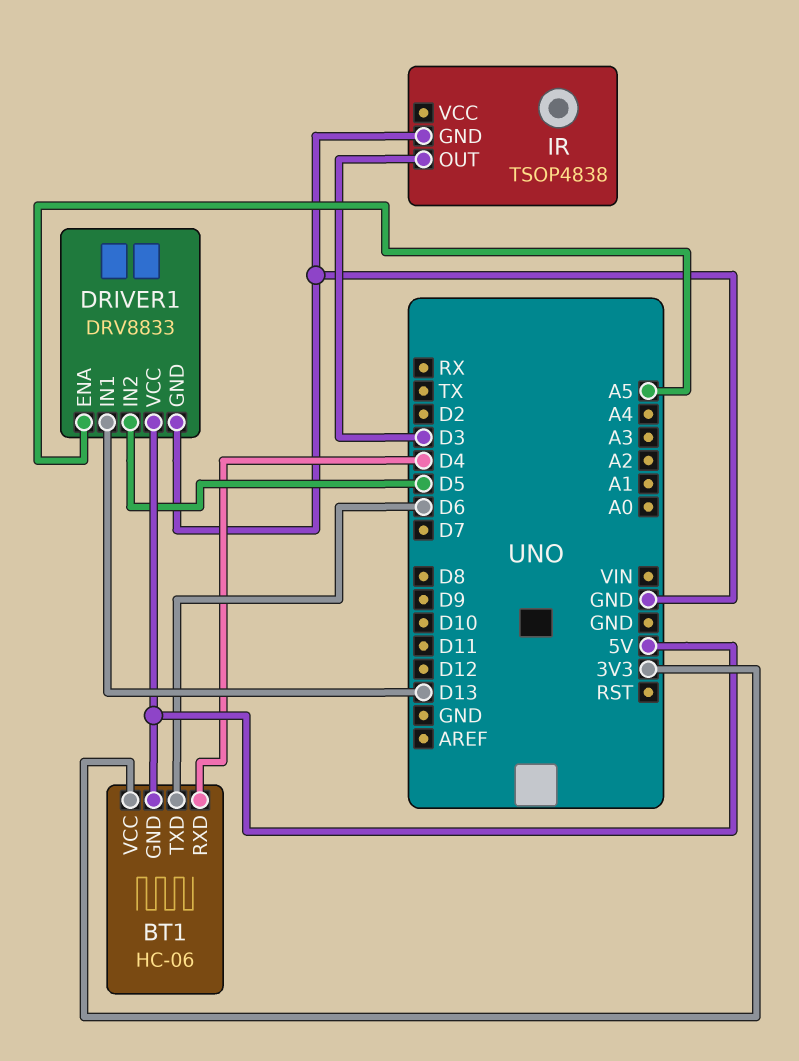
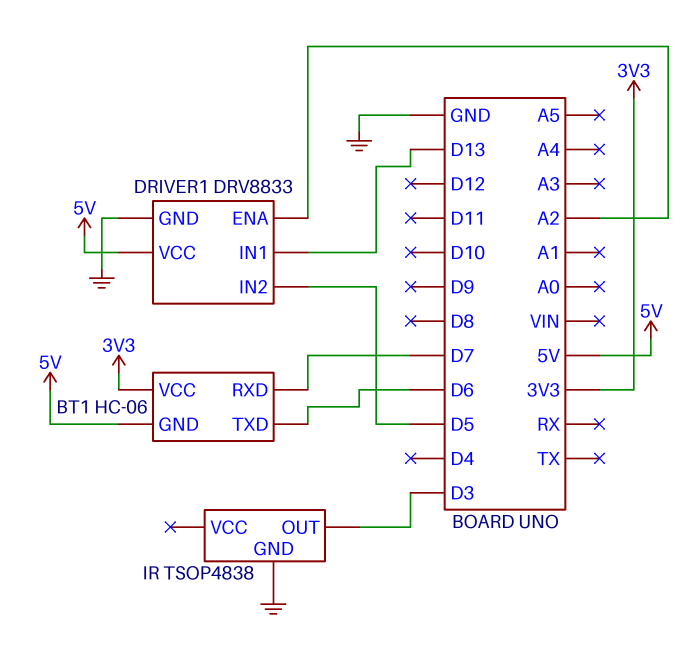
BT1 pin RXD: D4 -> D7
DRIVER1 pin ENA: A5 -> A2

